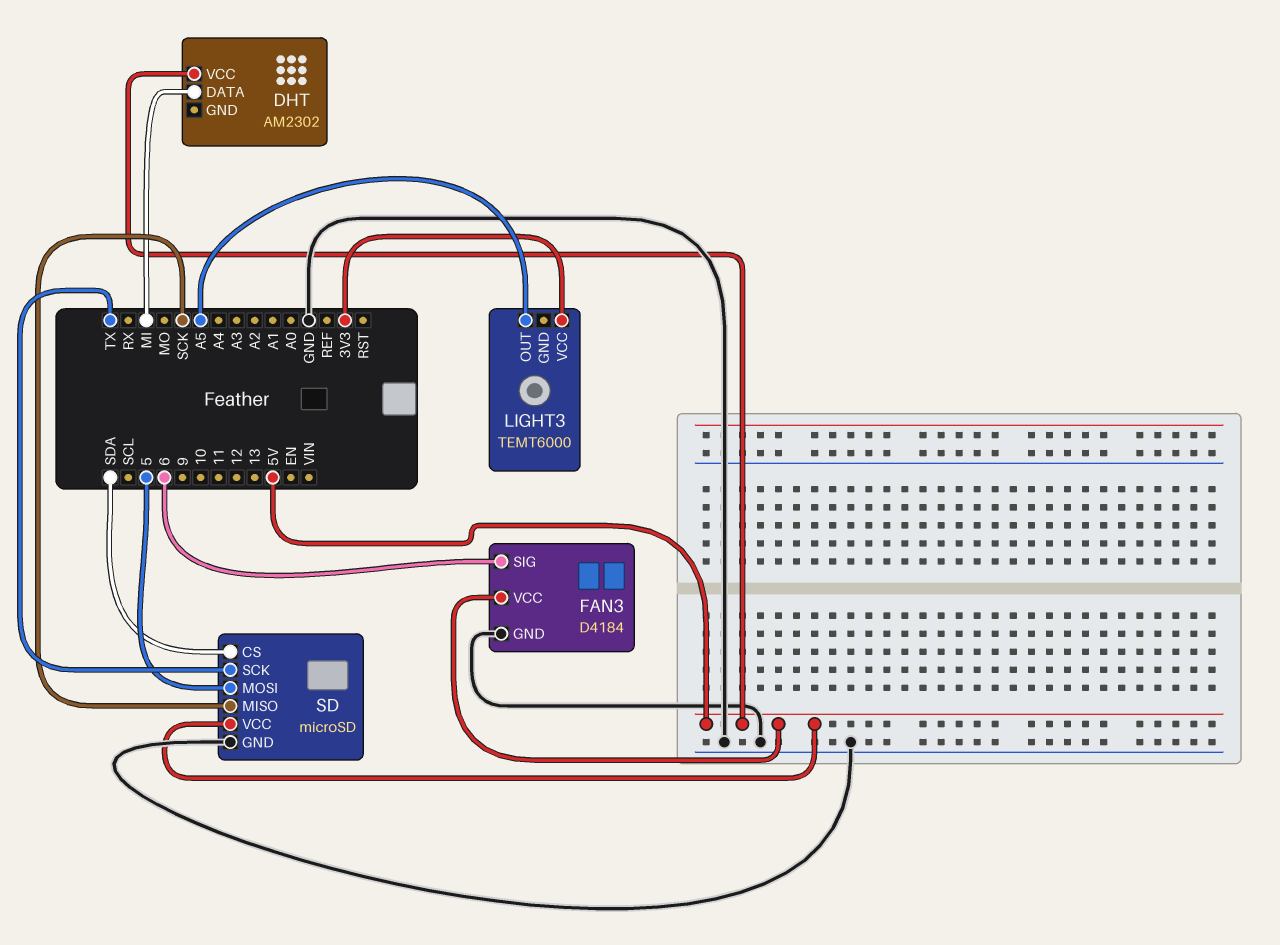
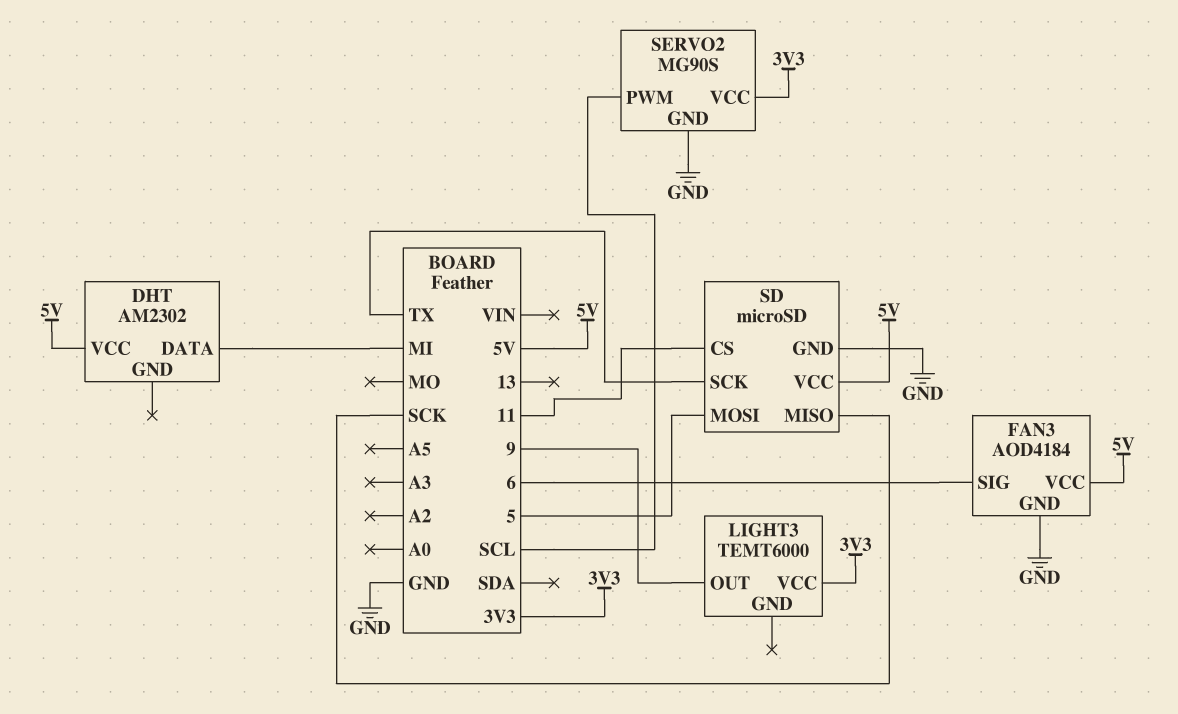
FAN3: D4184 -> AOD4184
LIGHT3 pin OUT: A5 -> 9
SD pin CS: SDA -> 11
SERVO2: none -> MG90S
SERVO2 pin GND: none -> GND
SERVO2 pin PWM: none -> SCL
SERVO2 pin VCC: none -> 3V3

